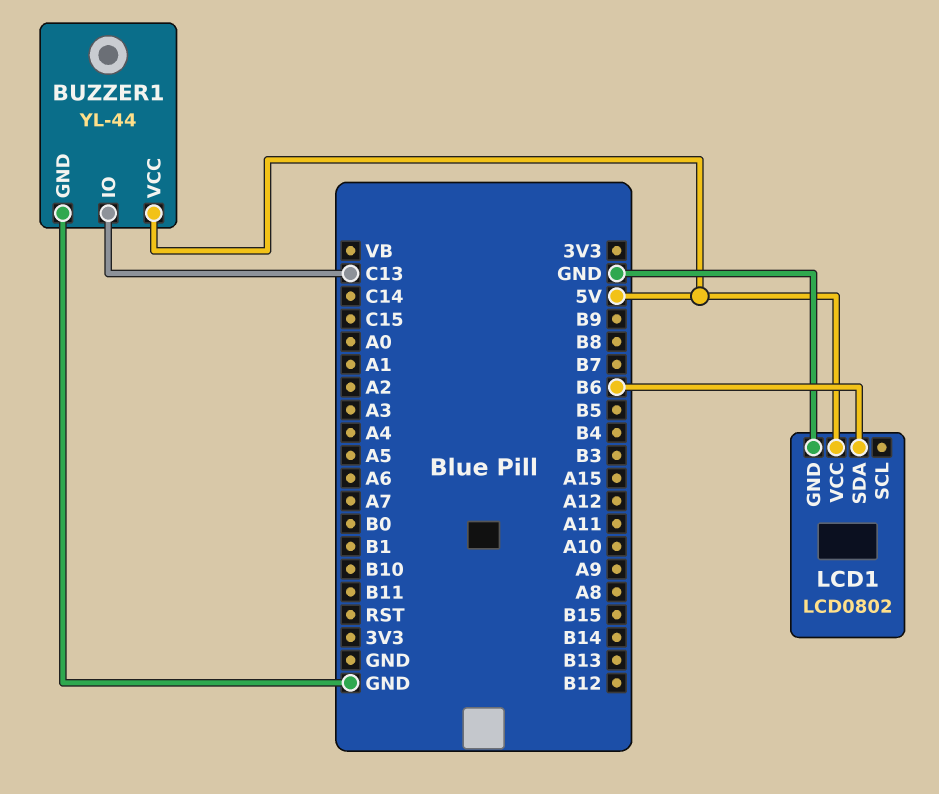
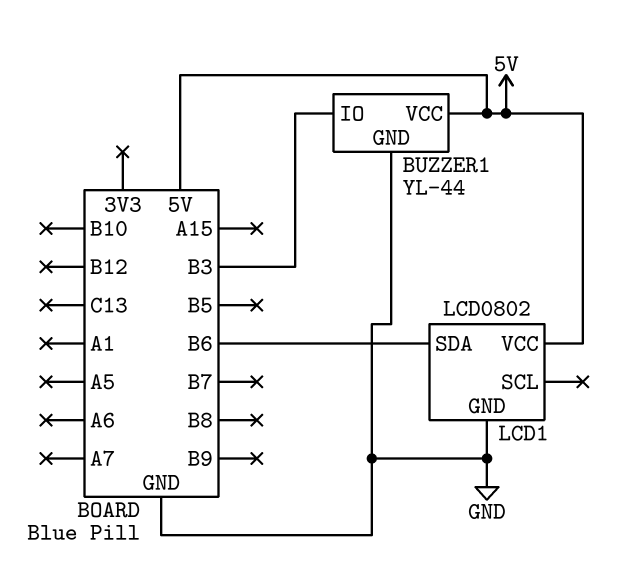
BUZZER1 pin IO: C13 -> B3

